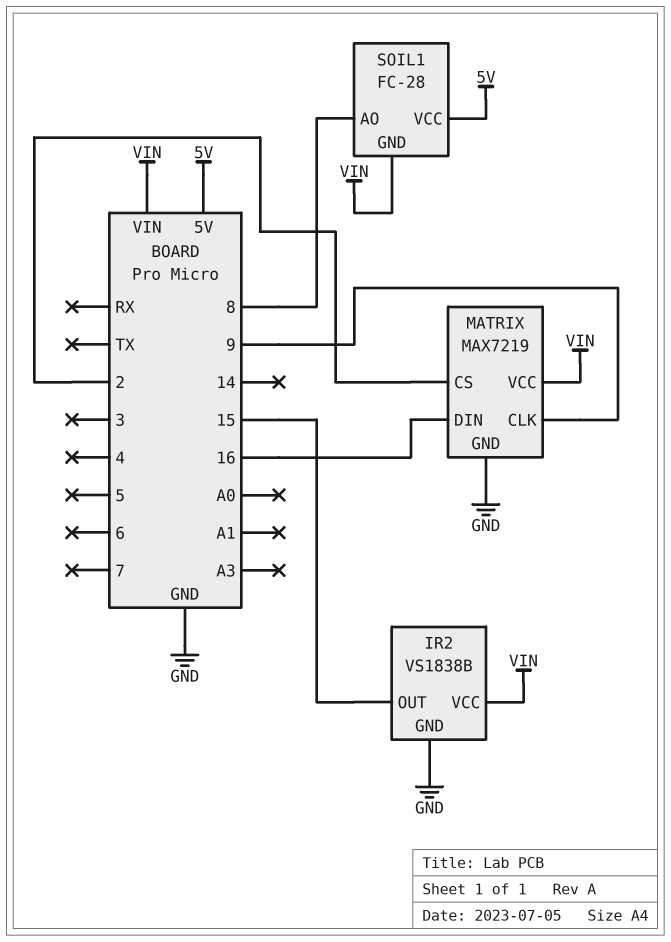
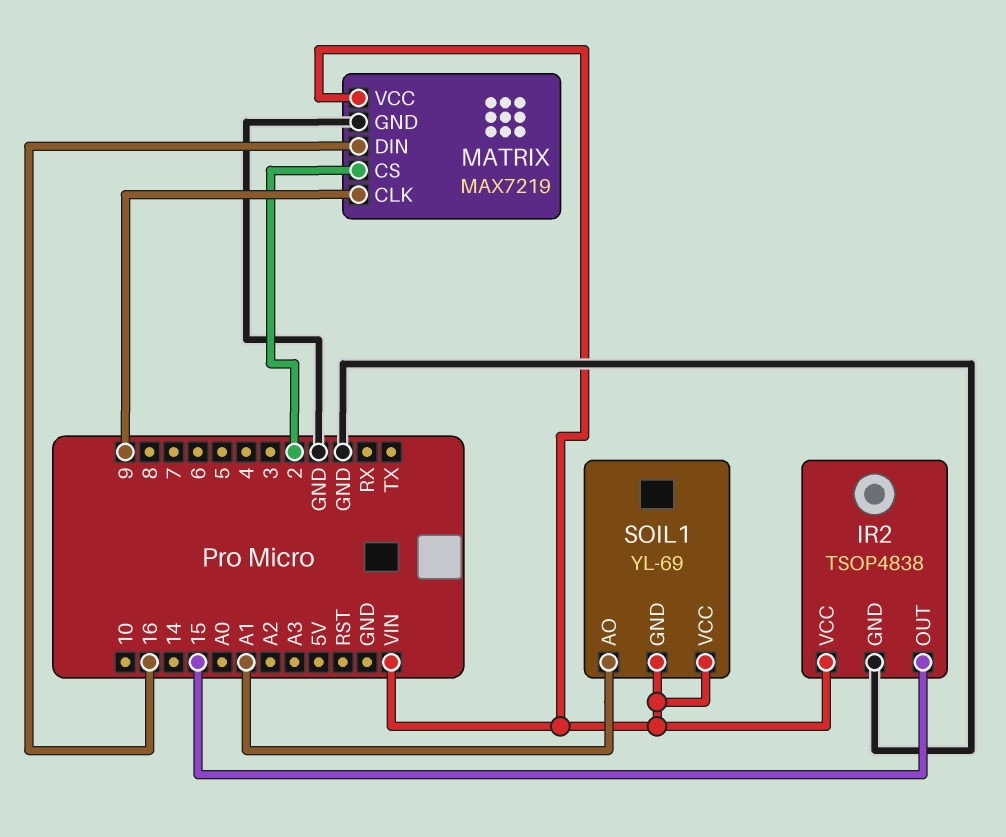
IR2: VS1838B -> TSOP4838
SOIL1: FC-28 -> YL-69
SOIL1 pin AO: 8 -> A1
SOIL1 pin VCC: 5V -> VIN

